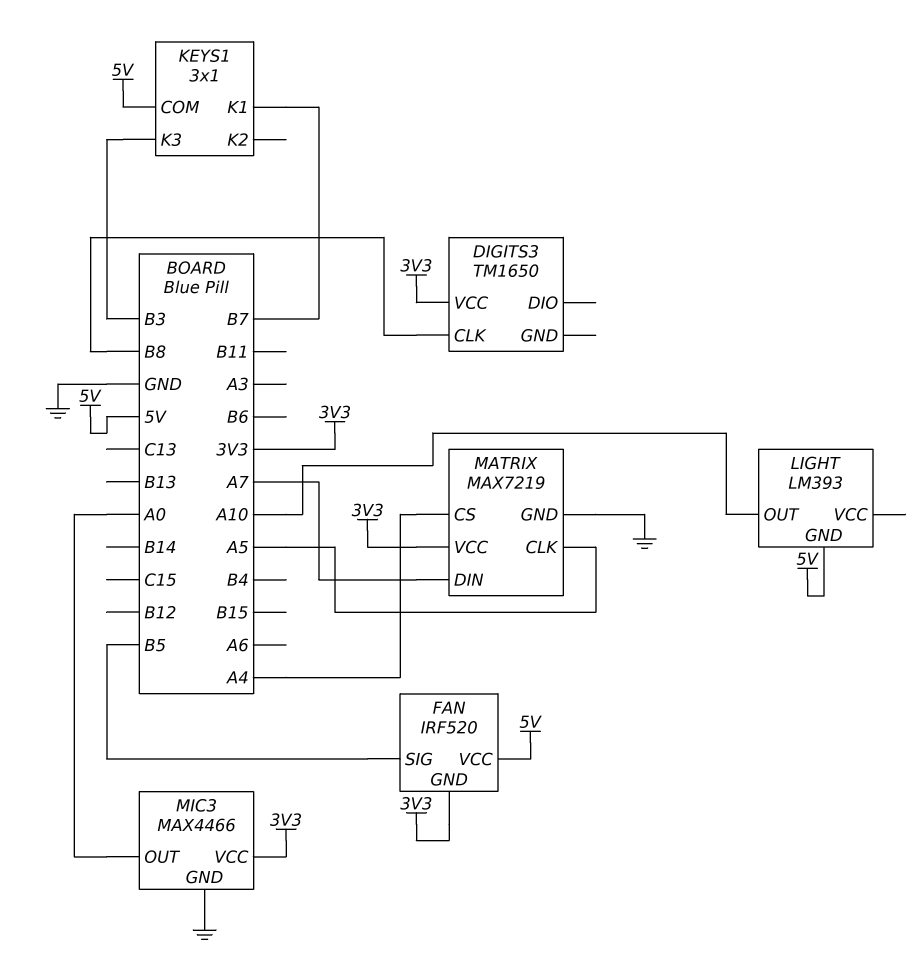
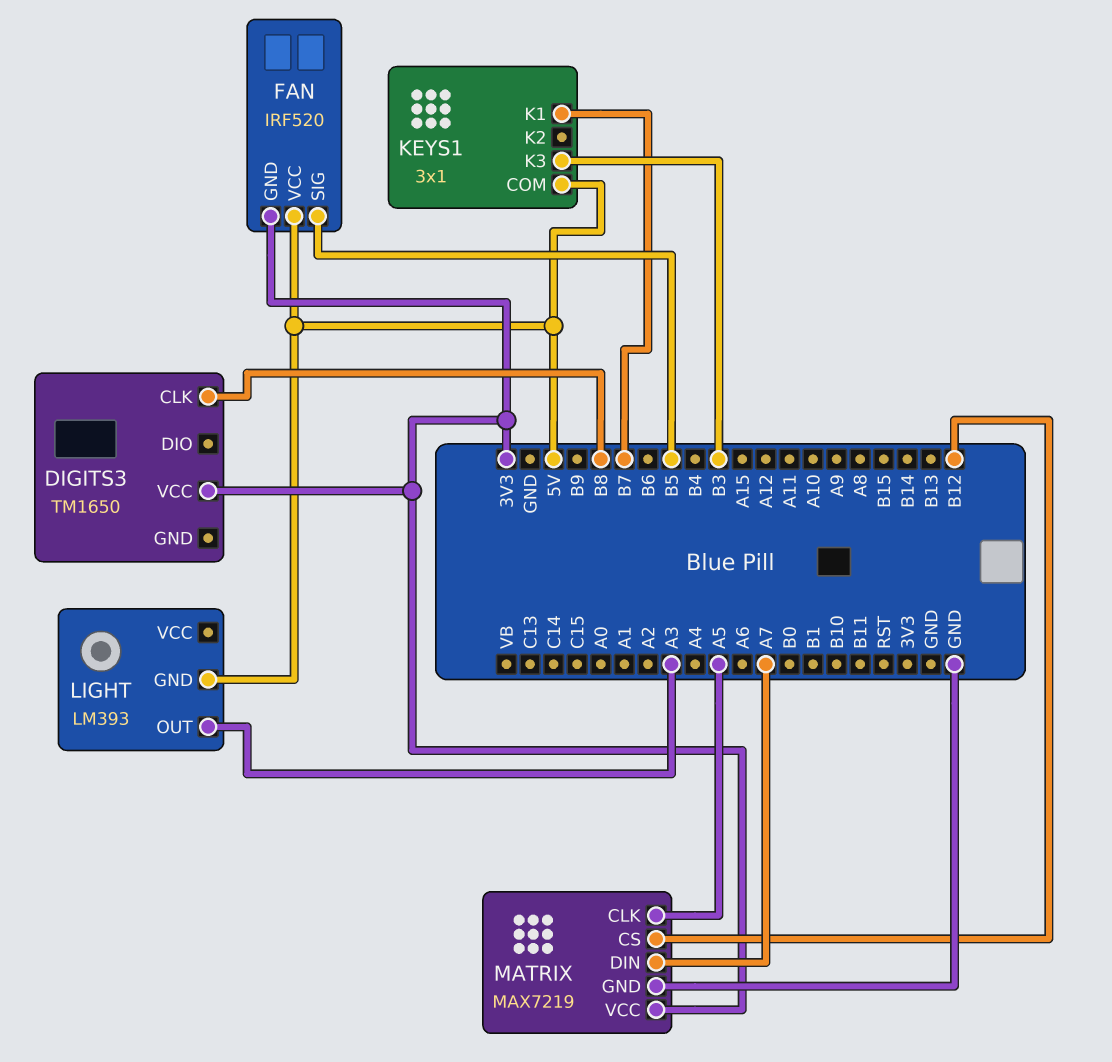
LIGHT pin OUT: A10 -> A3
MATRIX pin CS: A4 -> B12
MIC3: MAX4466 -> none
MIC3 pin GND: GND -> none
MIC3 pin OUT: A0 -> none
MIC3 pin VCC: 3V3 -> none

